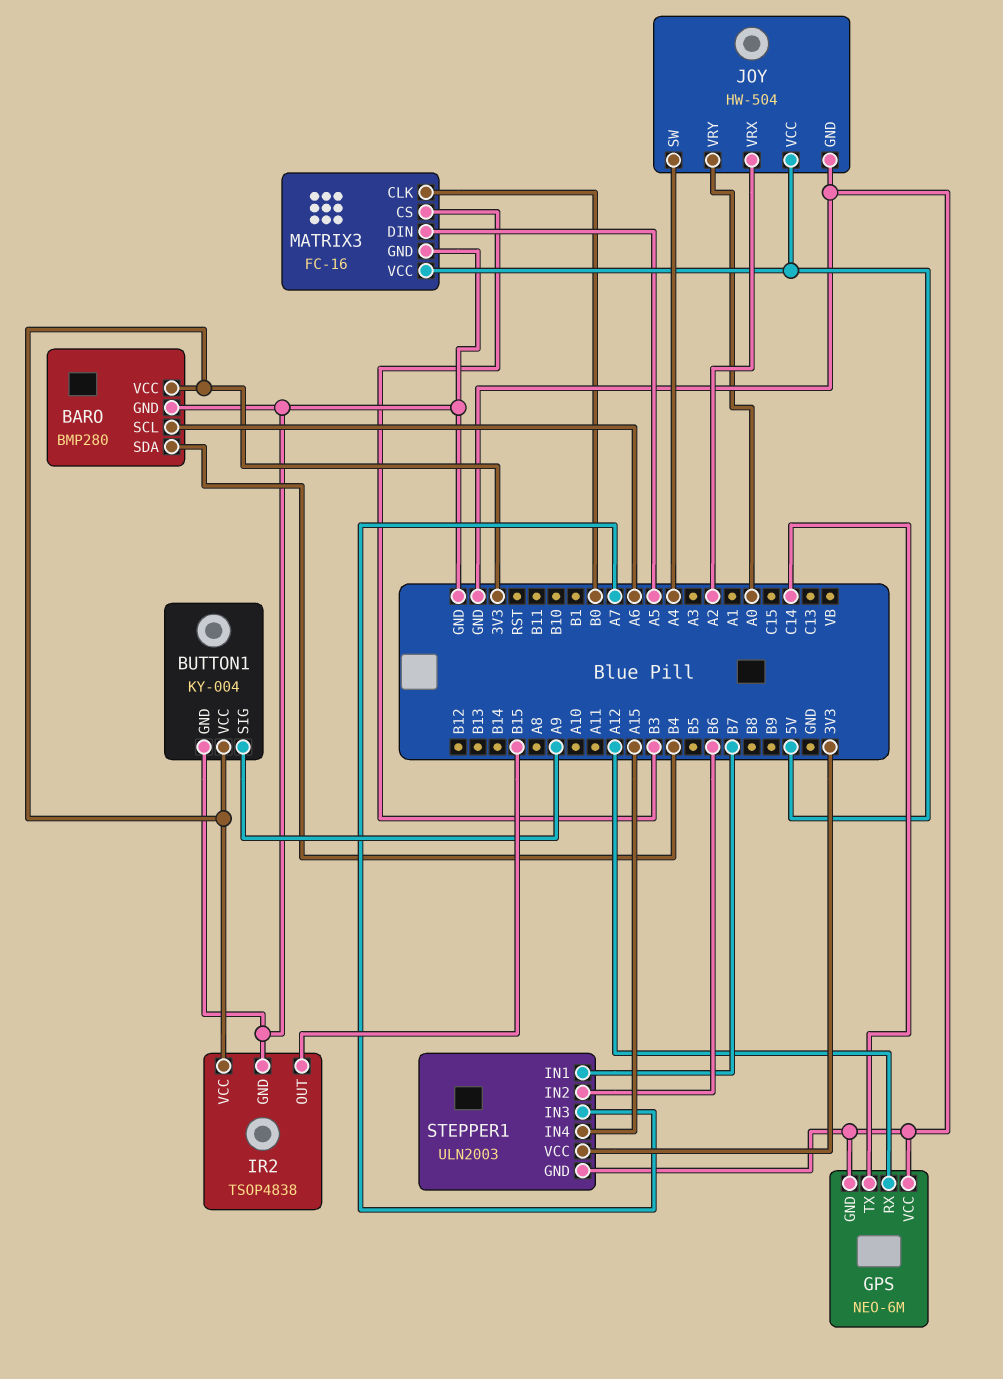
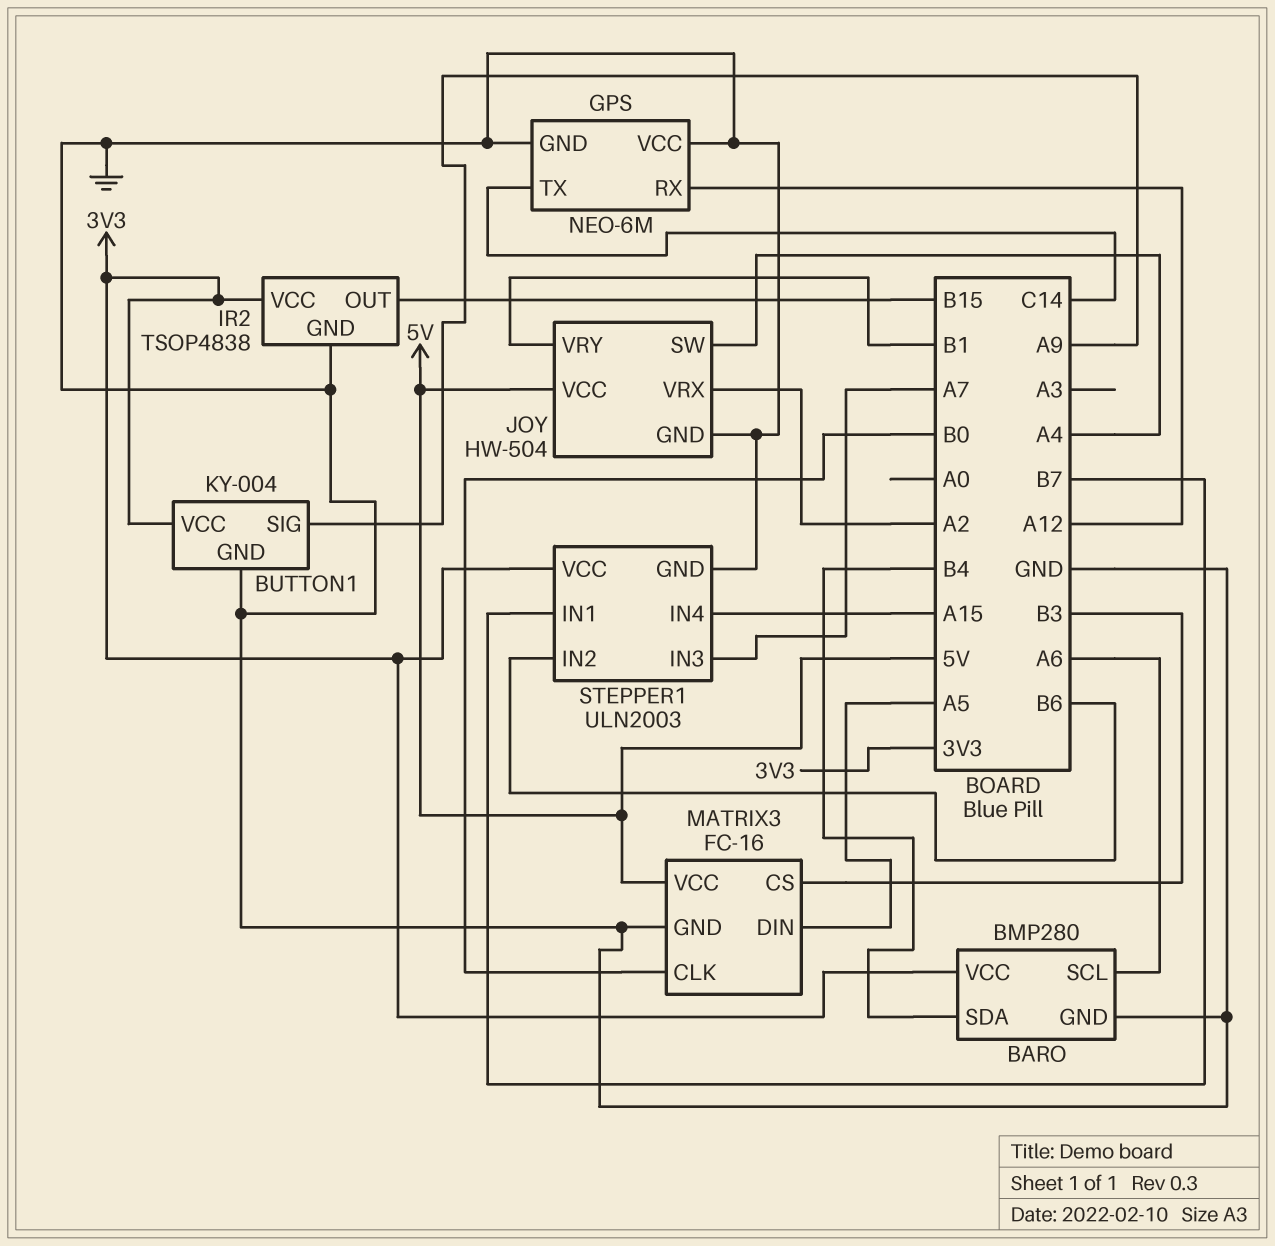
JOY pin VRY: A0 -> B1

